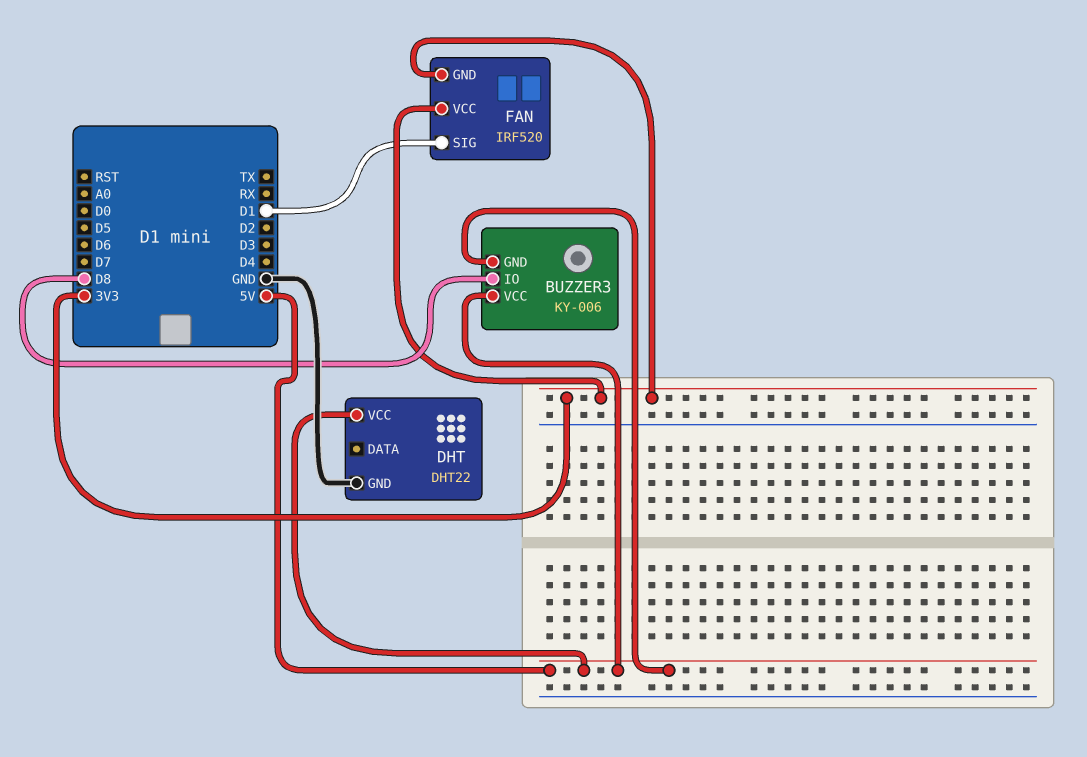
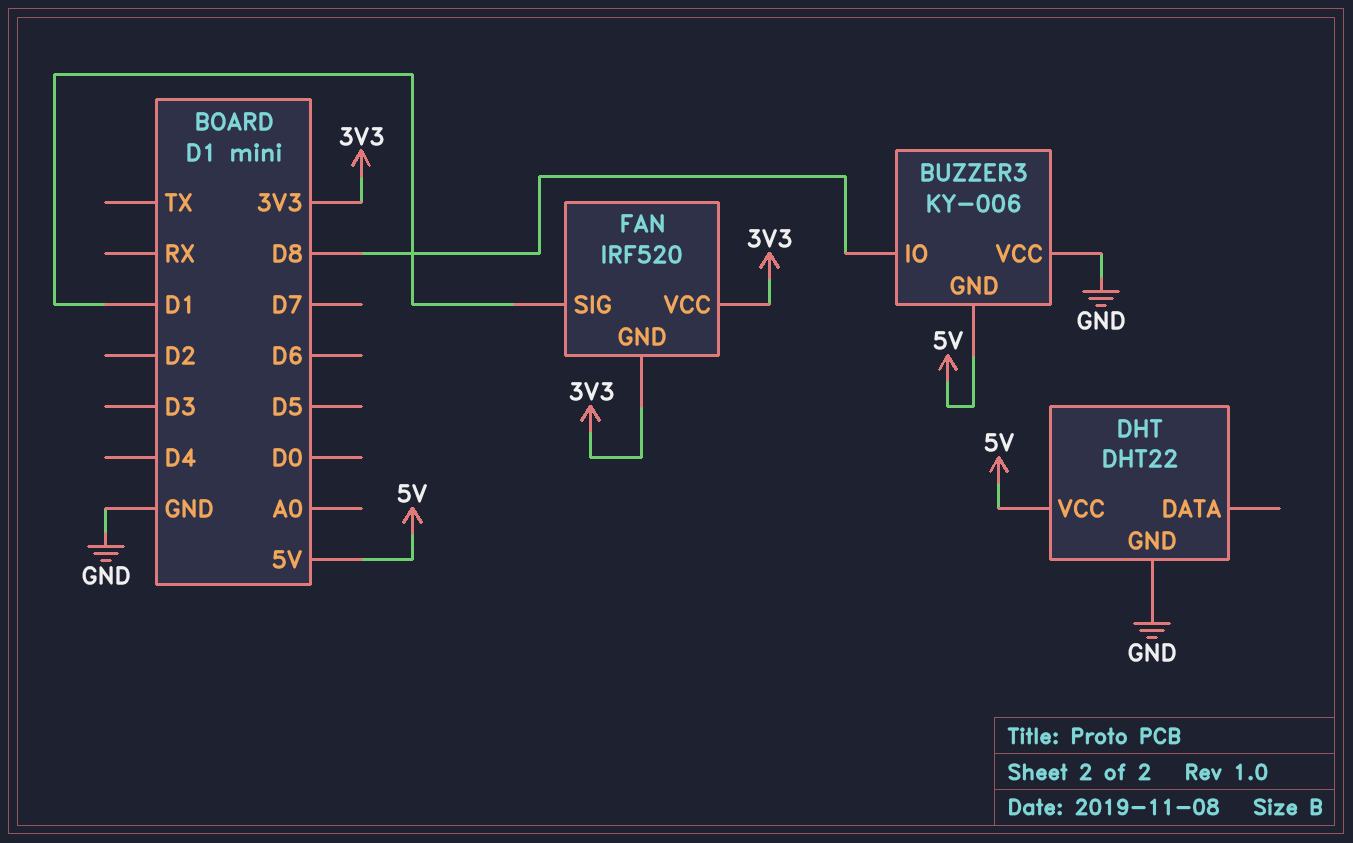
BUZZER3 pin VCC: 5V -> GND

